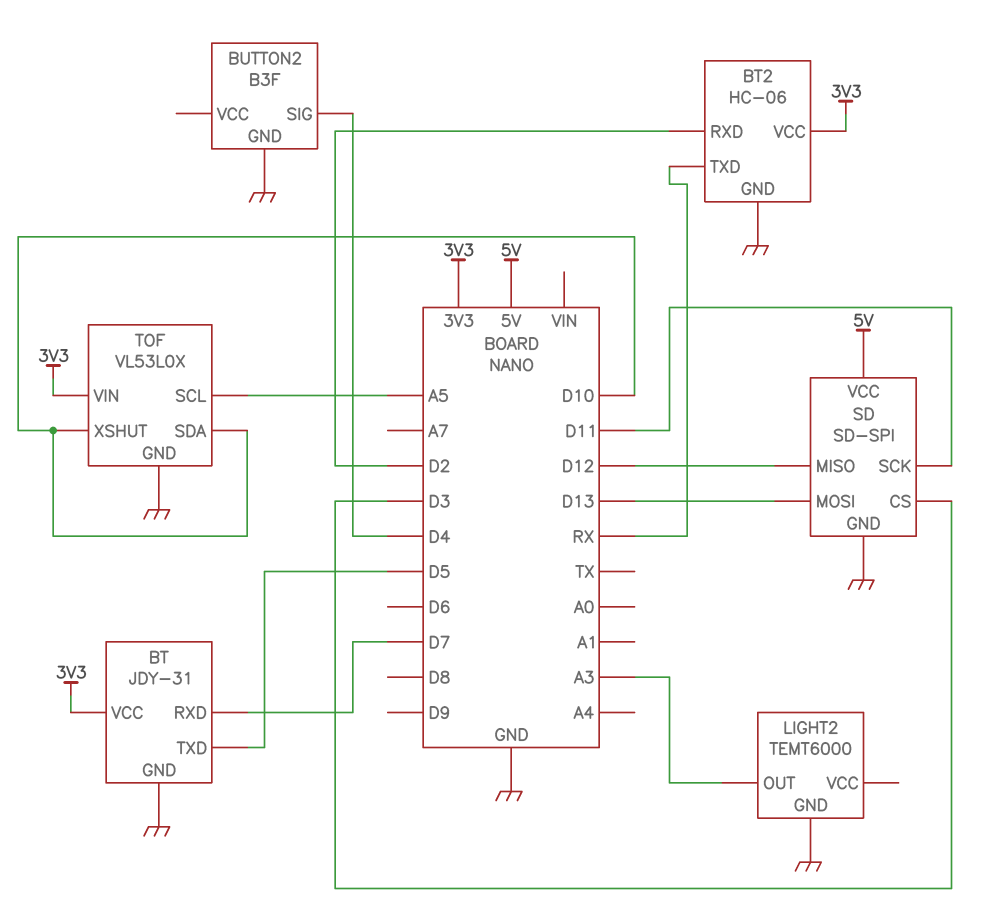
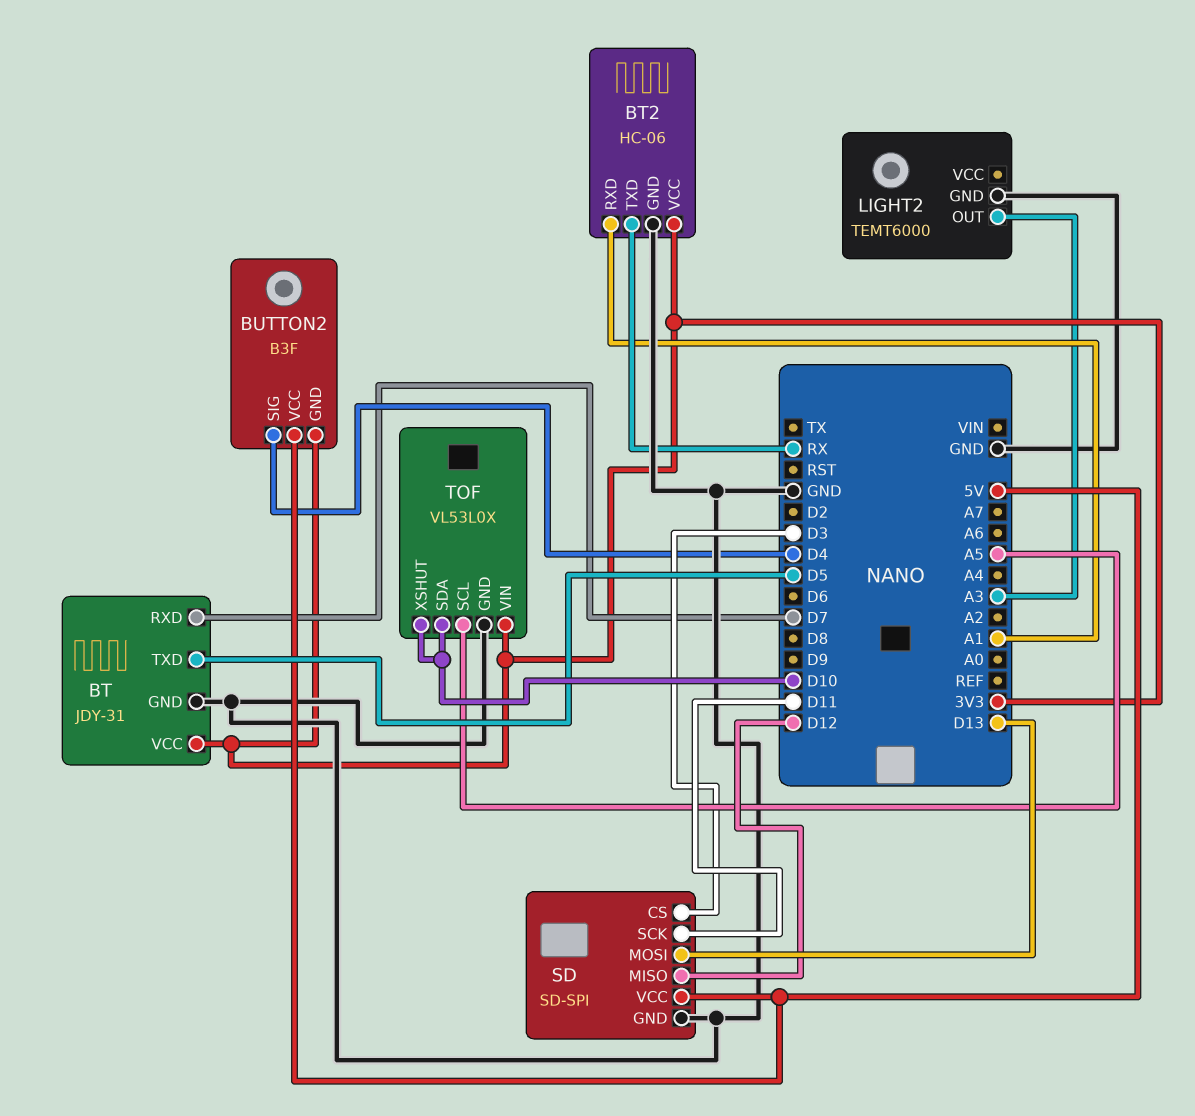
BT2 pin RXD: D2 -> A1
BUTTON2 pin GND: GND -> 3V3
BUTTON2 pin VCC: none -> 5V

